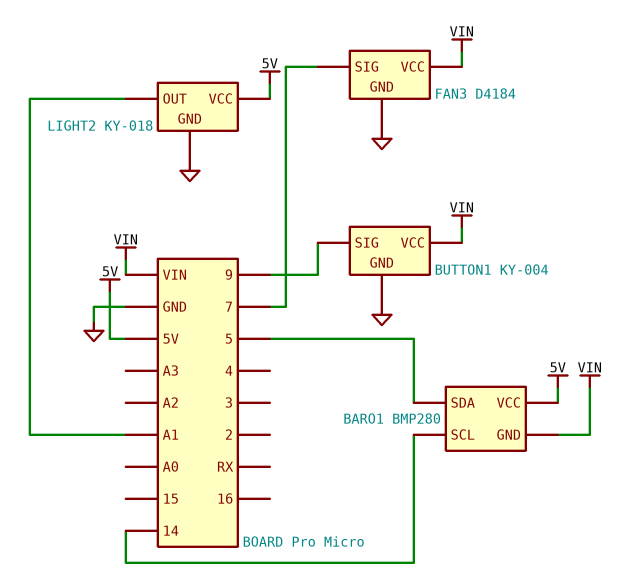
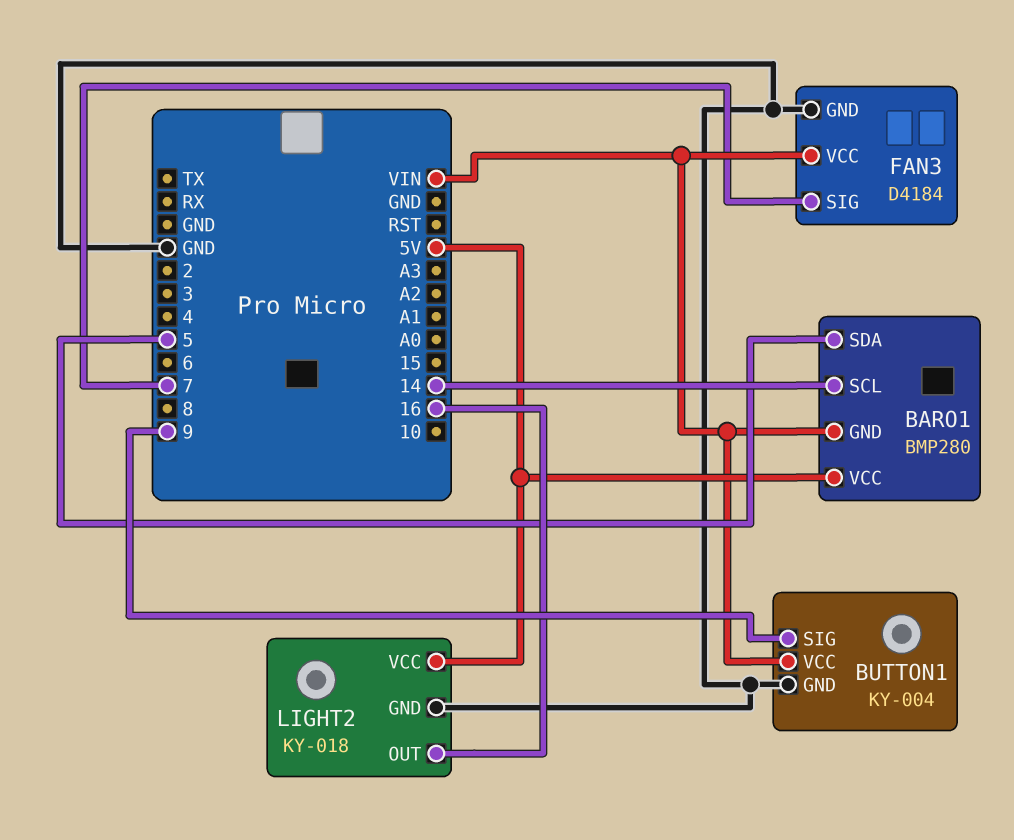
LIGHT2 pin OUT: A1 -> 16

